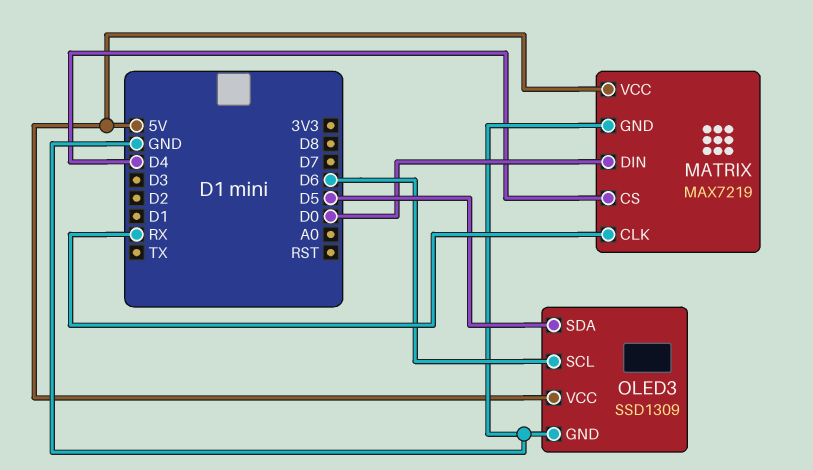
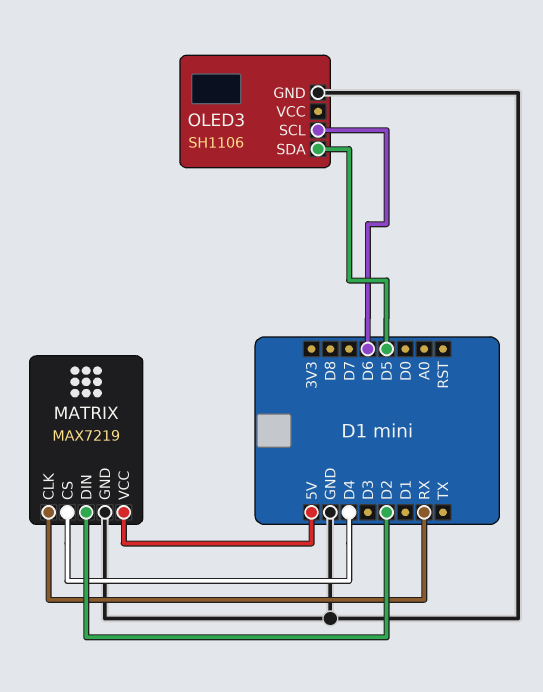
MATRIX pin DIN: D0 -> D2
OLED3: SSD1309 -> SH1106
OLED3 pin VCC: 5V -> none

